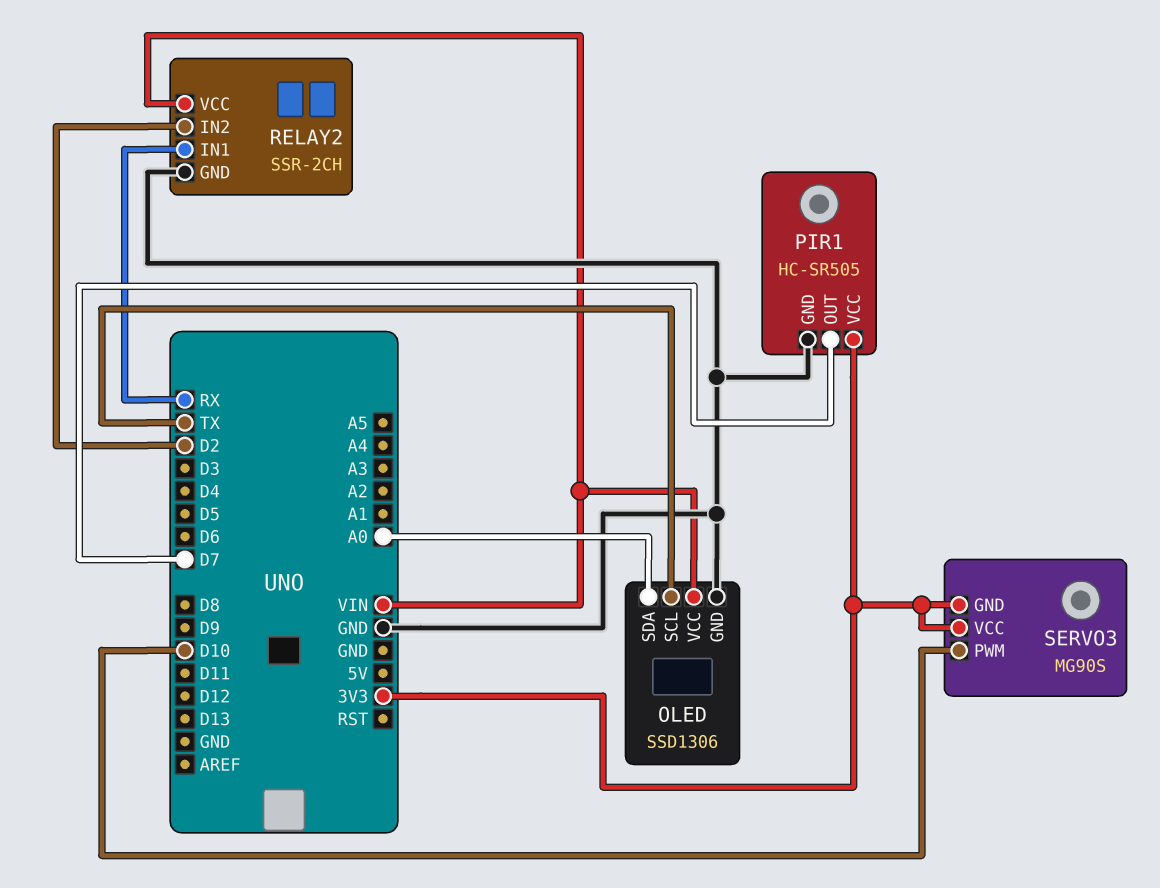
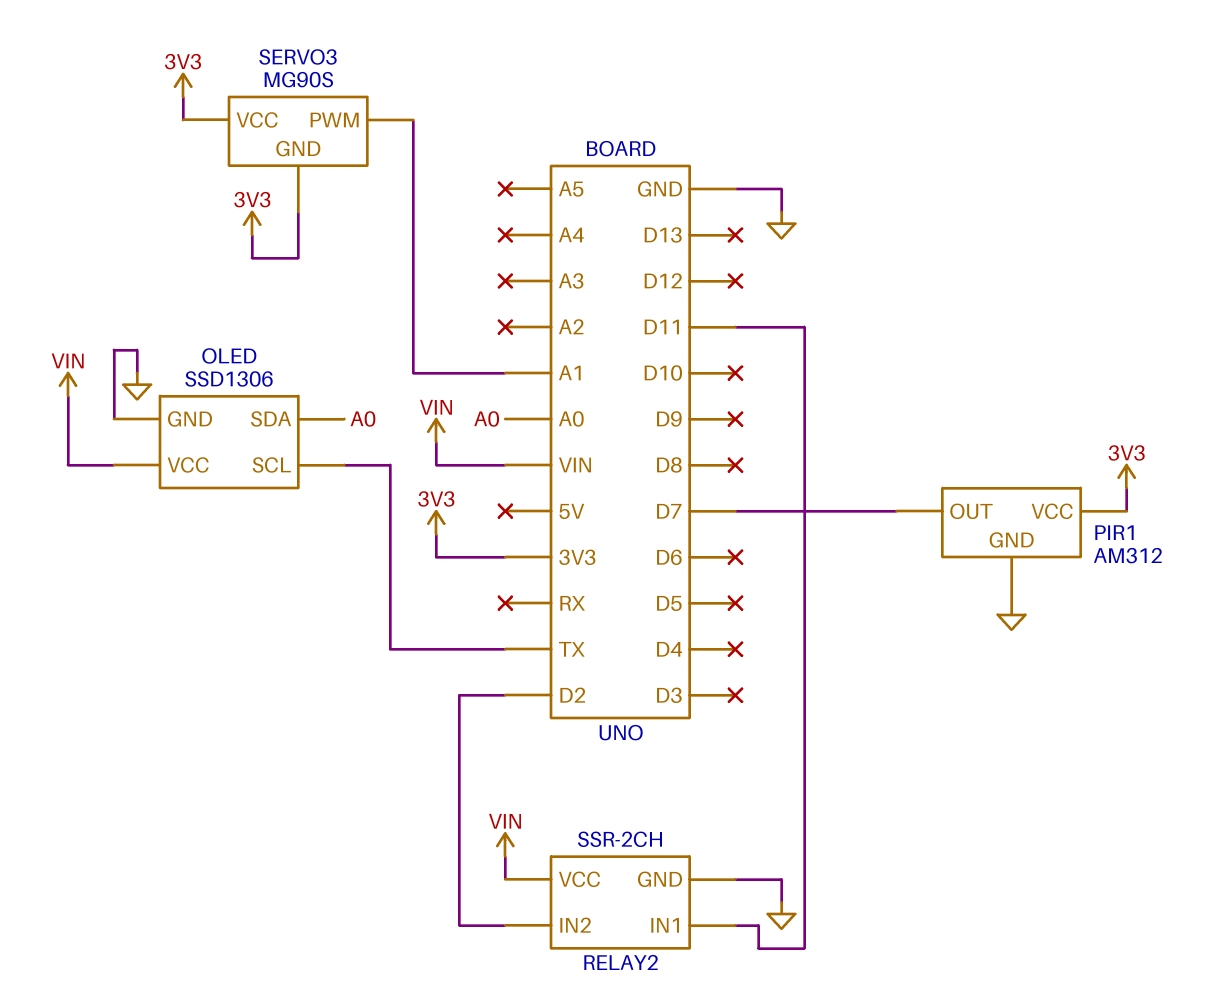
PIR1: HC-SR505 -> AM312
RELAY2 pin IN1: RX -> D11
SERVO3 pin PWM: D10 -> A1

